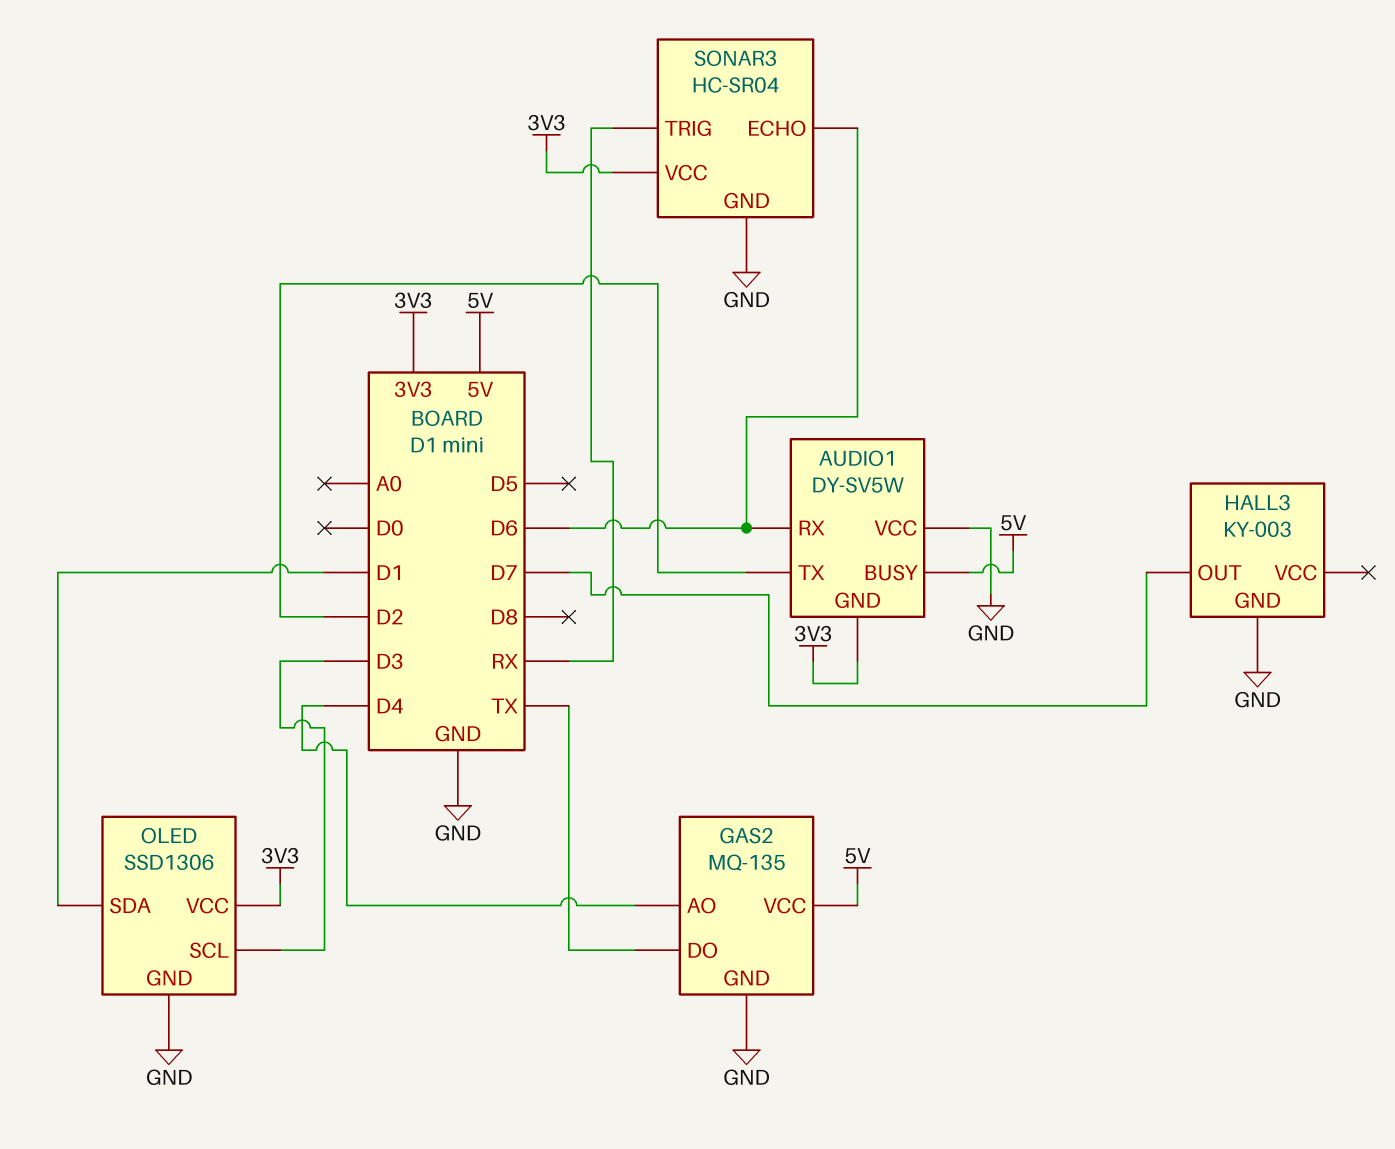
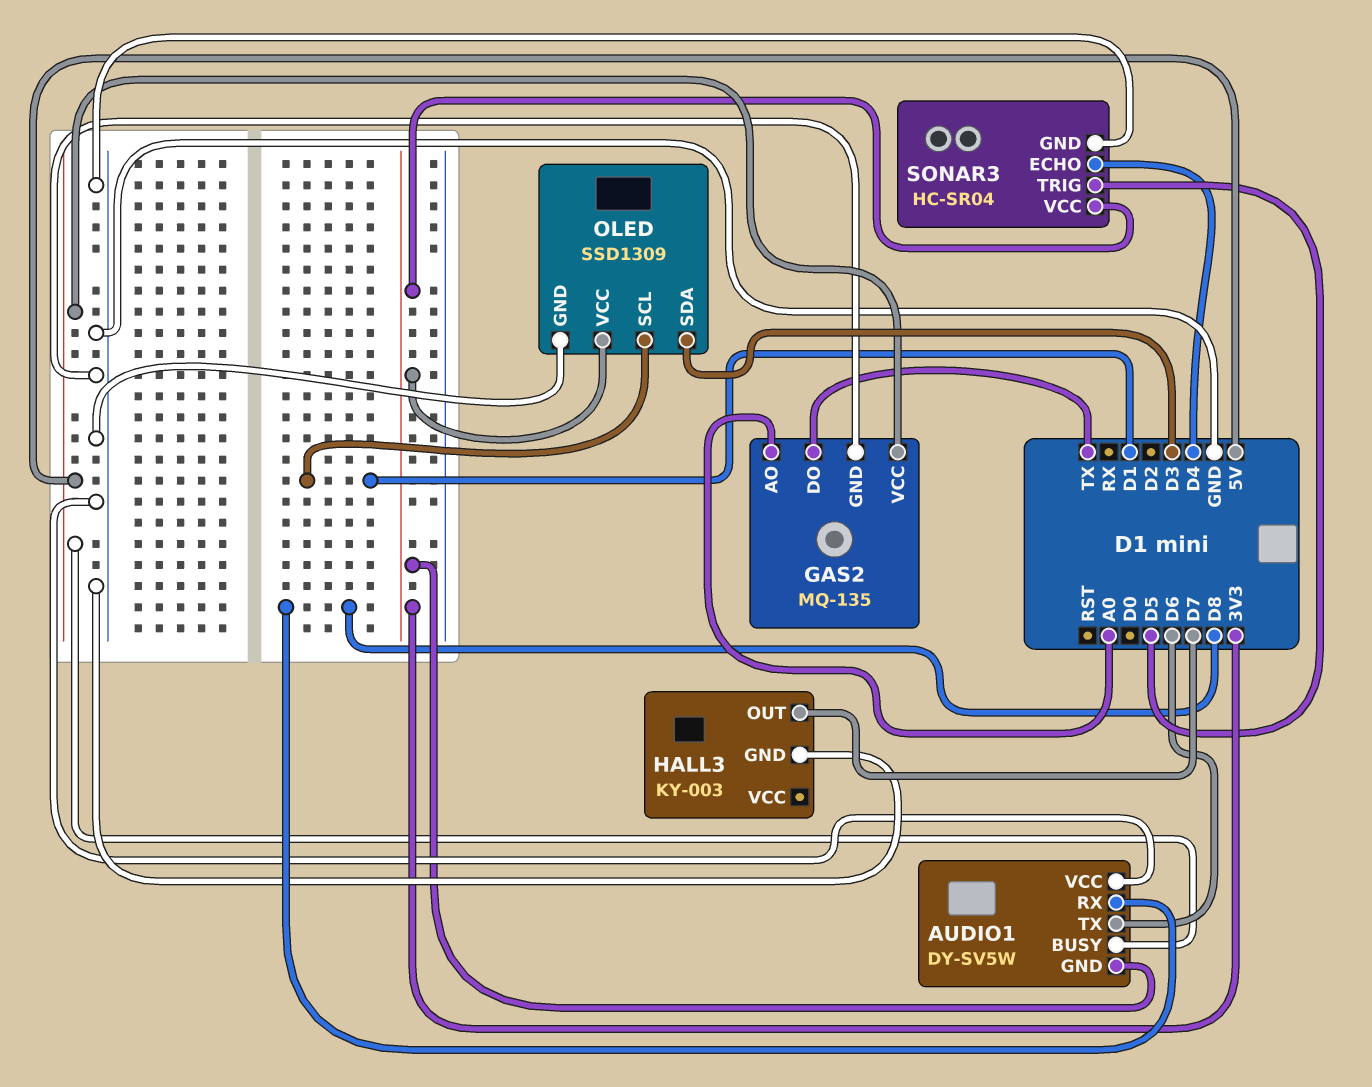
AUDIO1 pin RX: D6 -> D8
AUDIO1 pin TX: D2 -> D6
GAS2 pin AO: D4 -> A0
OLED: SSD1306 -> SSD1309
OLED pin SCL: D3 -> D1
OLED pin SDA: D1 -> D3
SONAR3 pin ECHO: D6 -> D4
SONAR3 pin TRIG: RX -> D5

